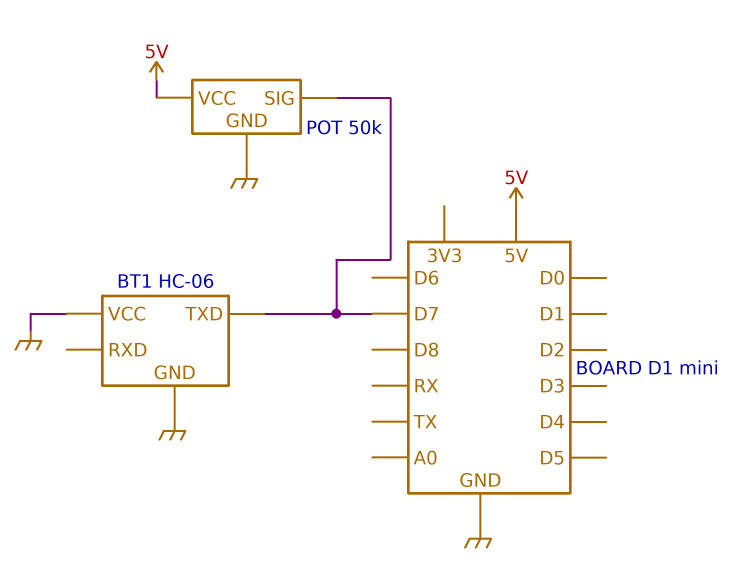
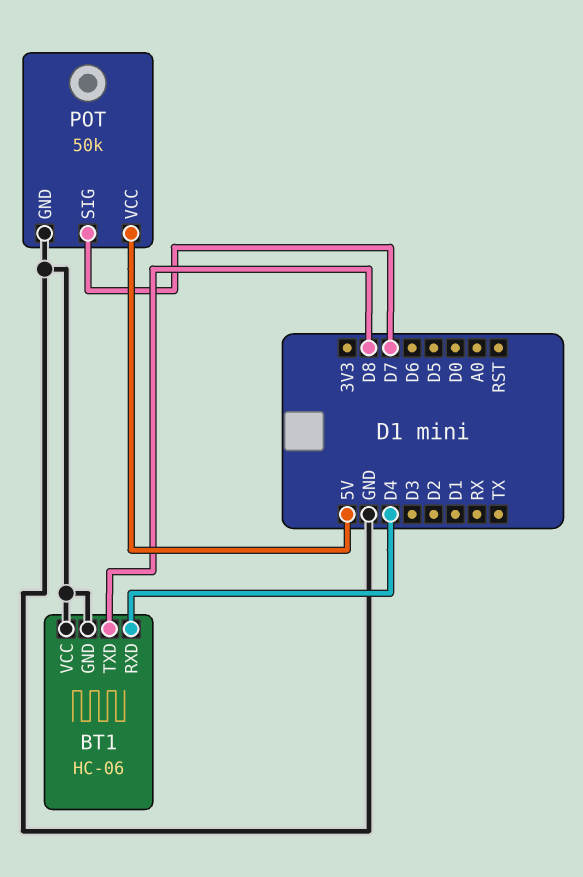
BT1 pin RXD: none -> D4
BT1 pin TXD: D7 -> D8

